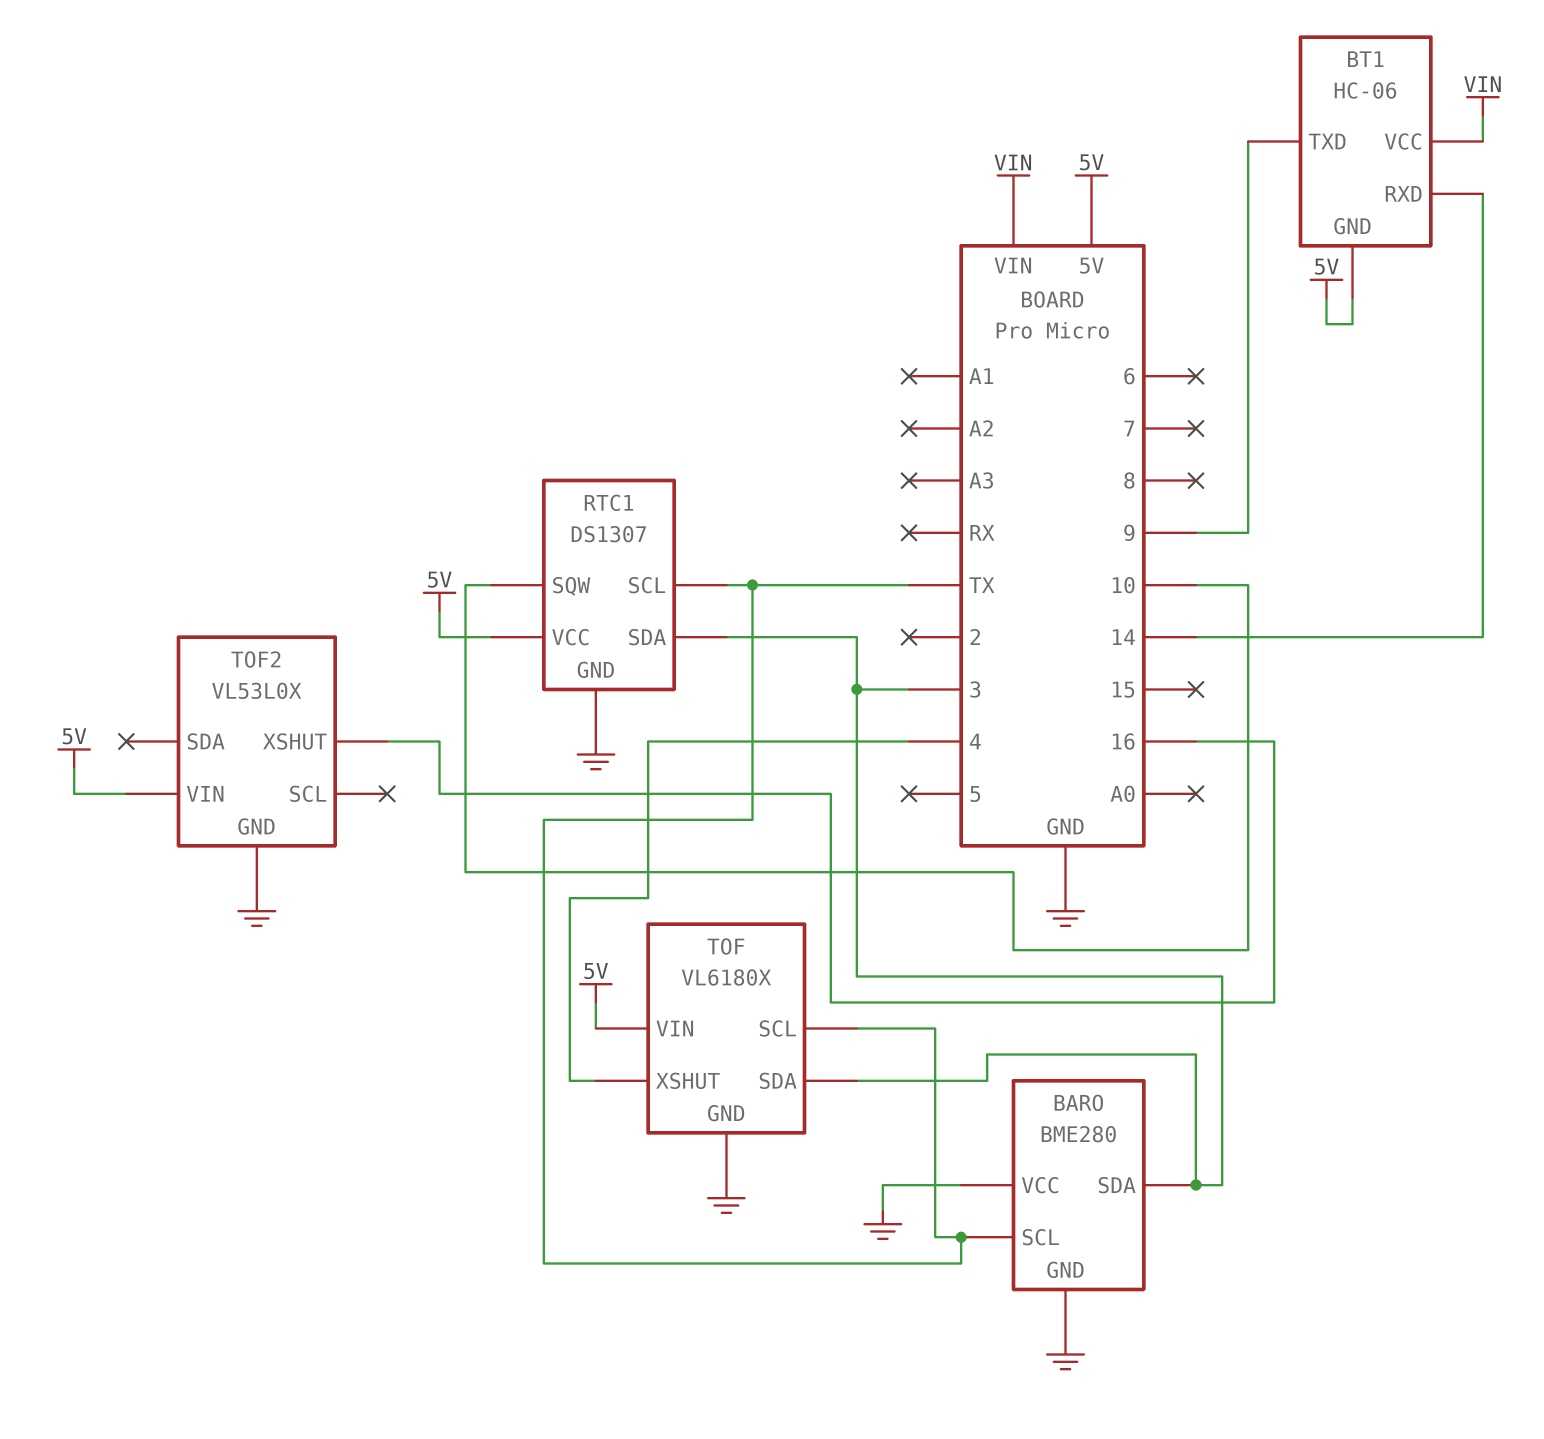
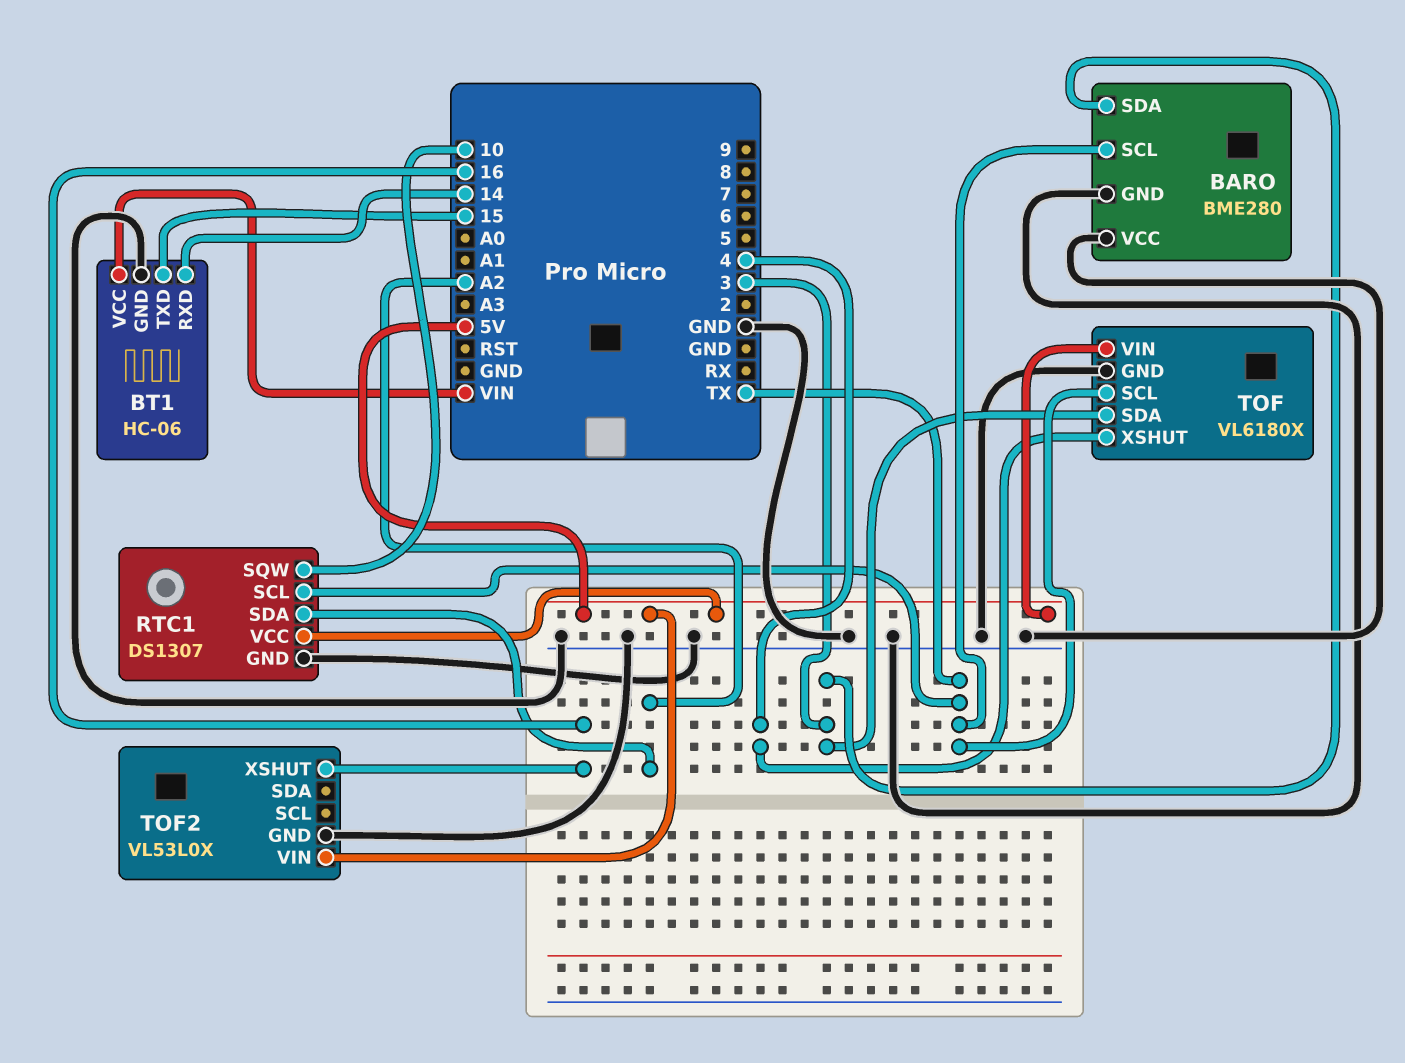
BT1 pin GND: 5V -> GND
BT1 pin TXD: 9 -> 15
RTC1 pin SDA: 3 -> A2

